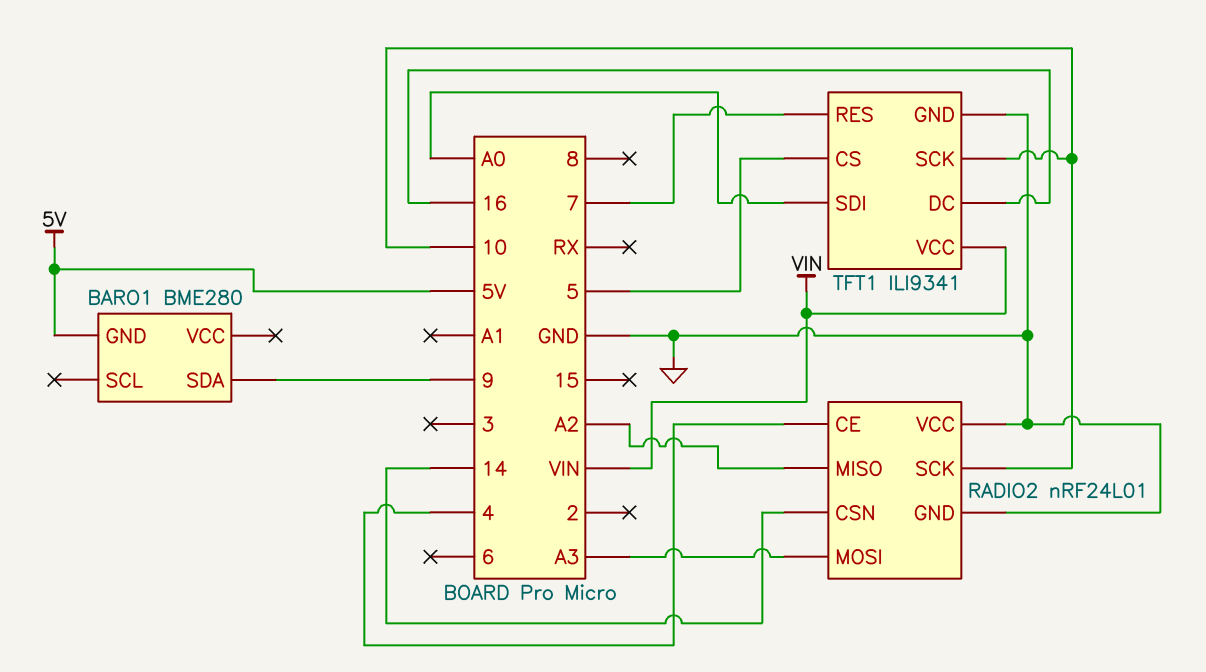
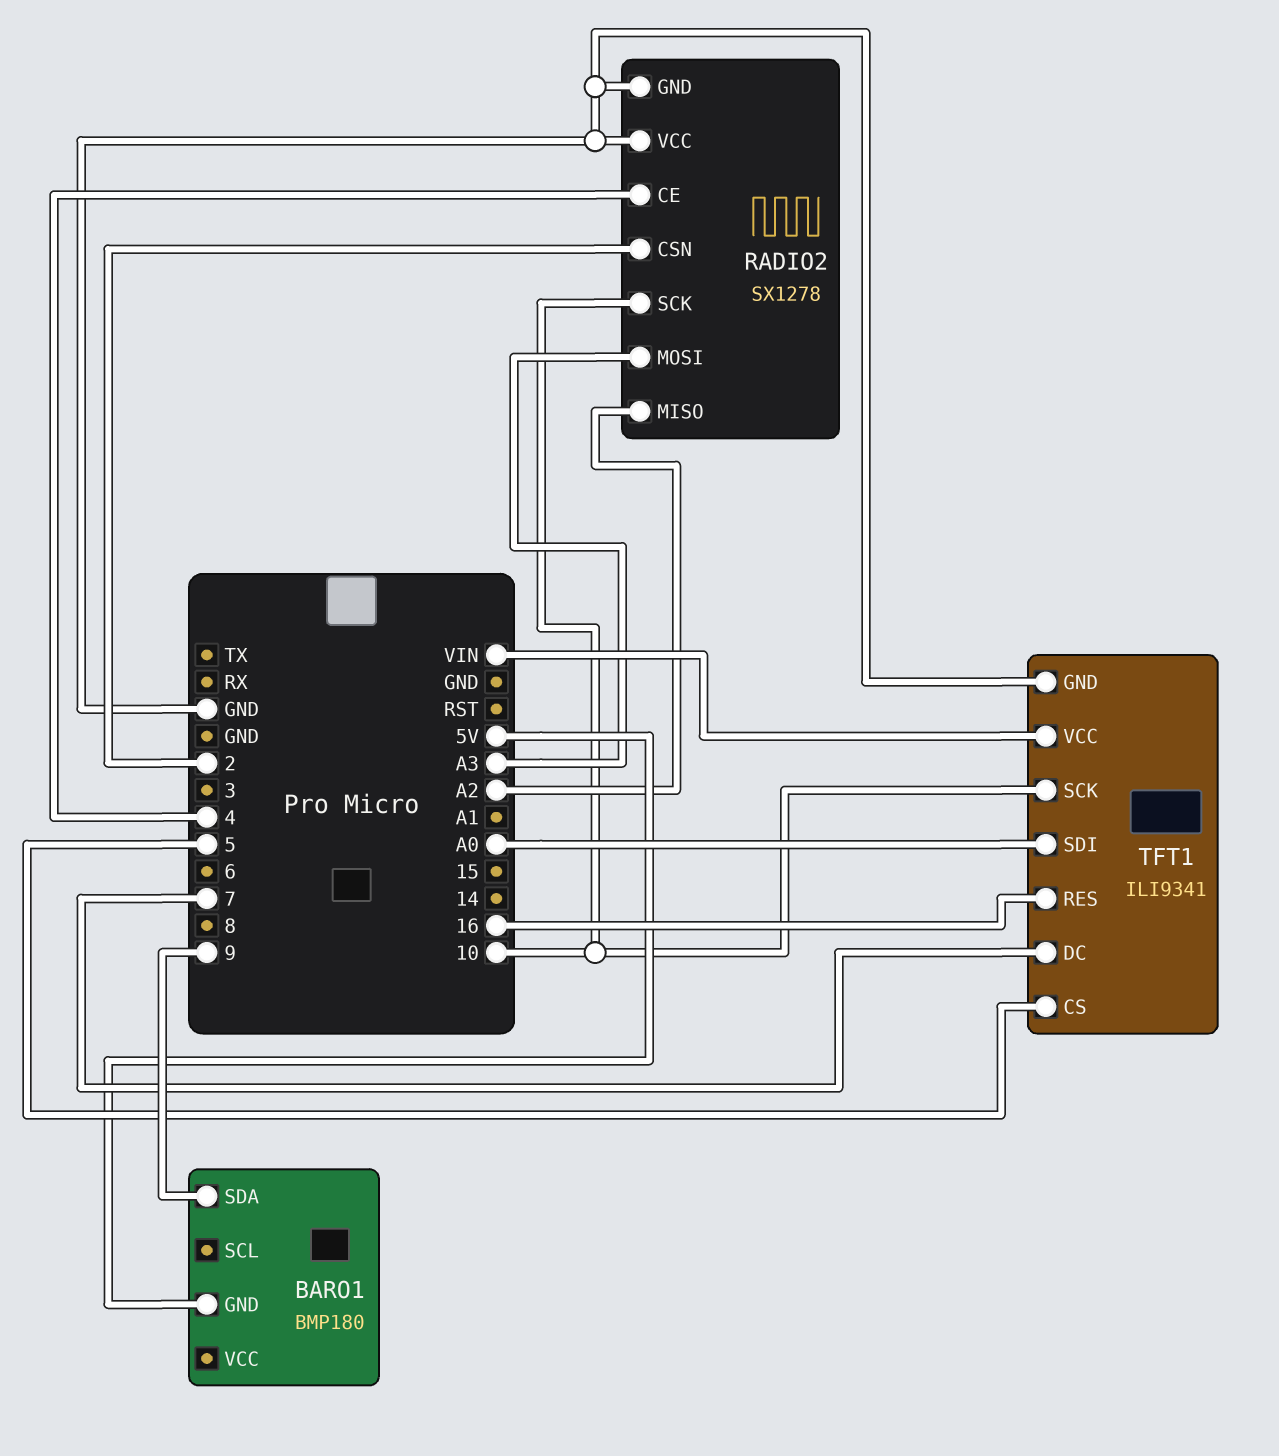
BARO1: BME280 -> BMP180
RADIO2: nRF24L01 -> SX1278
RADIO2 pin CSN: 14 -> 2
TFT1 pin DC: 16 -> 7
TFT1 pin RES: 7 -> 16

